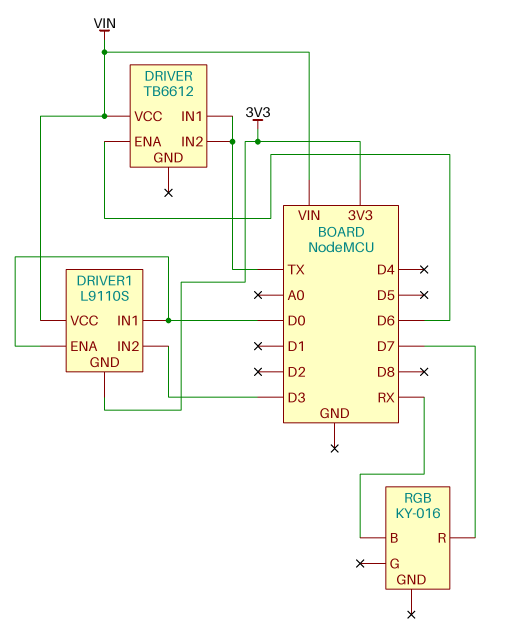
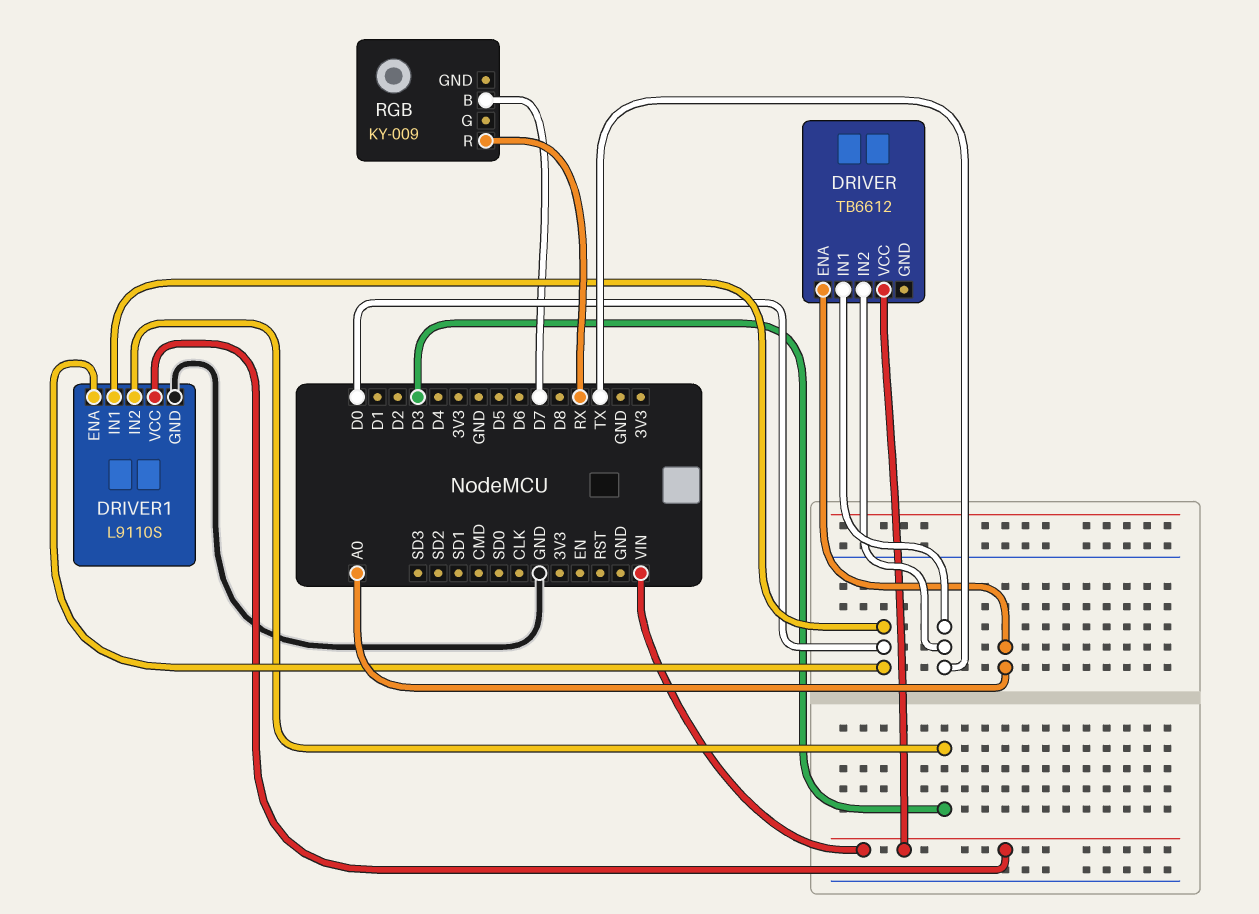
DRIVER pin ENA: D6 -> A0
DRIVER1 pin GND: 3V3 -> GND
RGB: KY-016 -> KY-009
RGB pin B: RX -> D7
RGB pin R: D7 -> RX

